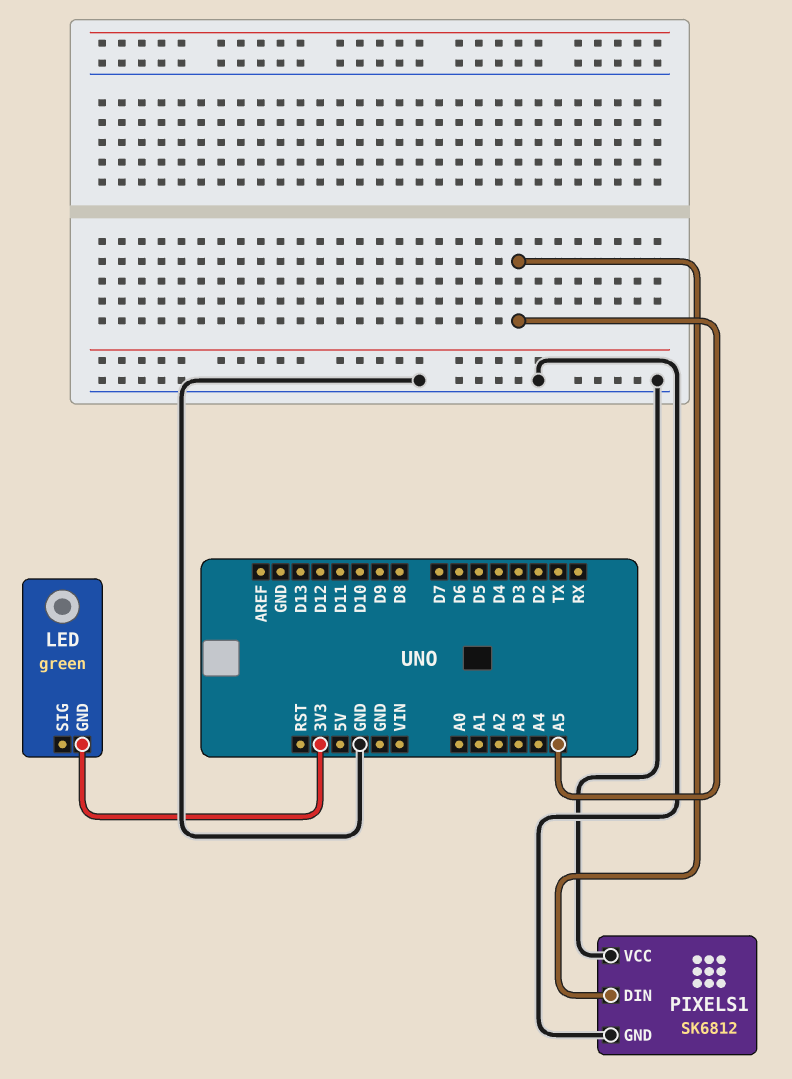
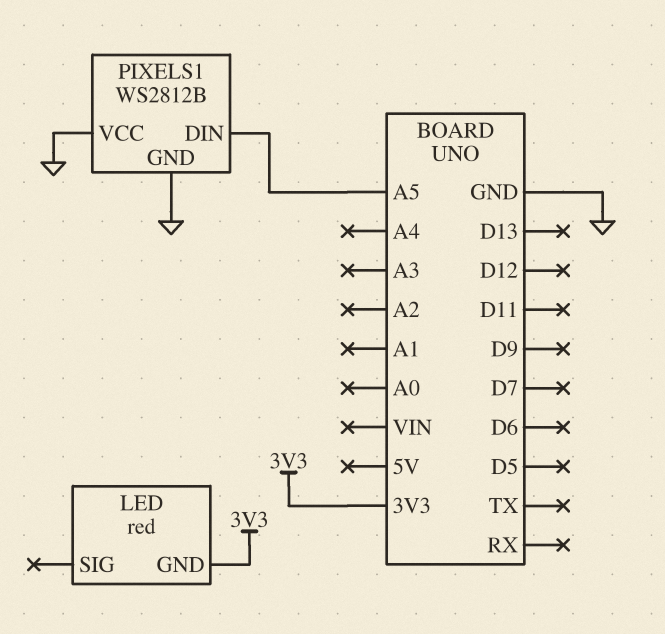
LED: green -> red
PIXELS1: SK6812 -> WS2812B

